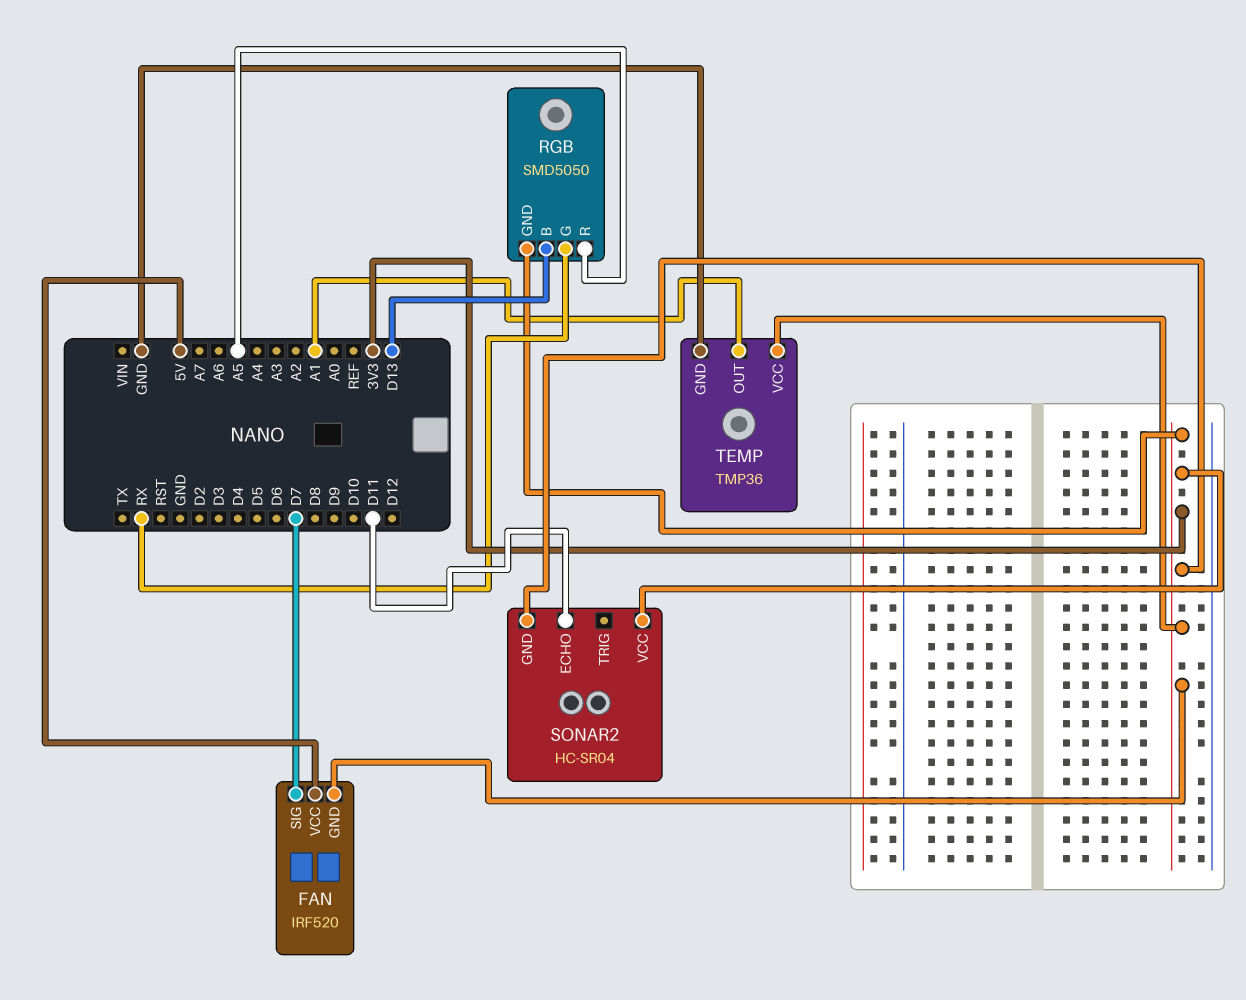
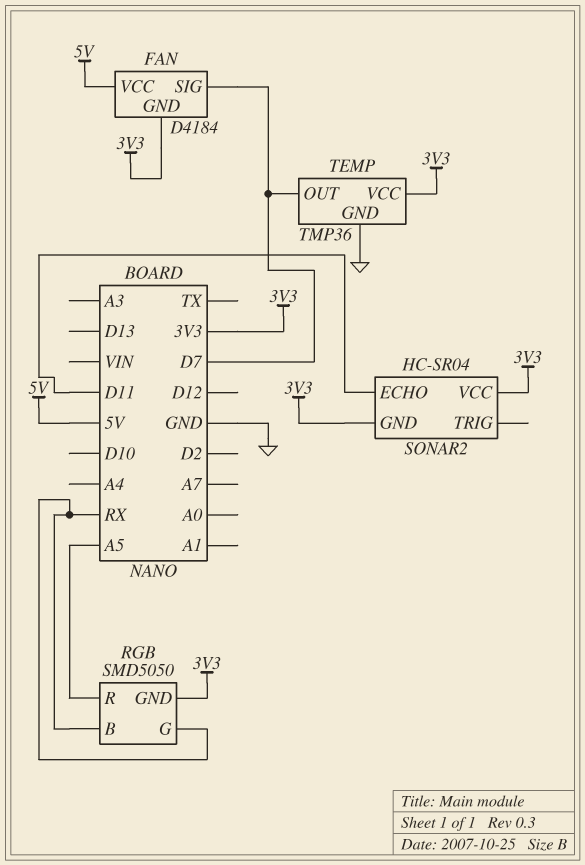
FAN: IRF520 -> D4184
RGB pin B: D13 -> RX
TEMP pin OUT: A1 -> D7

